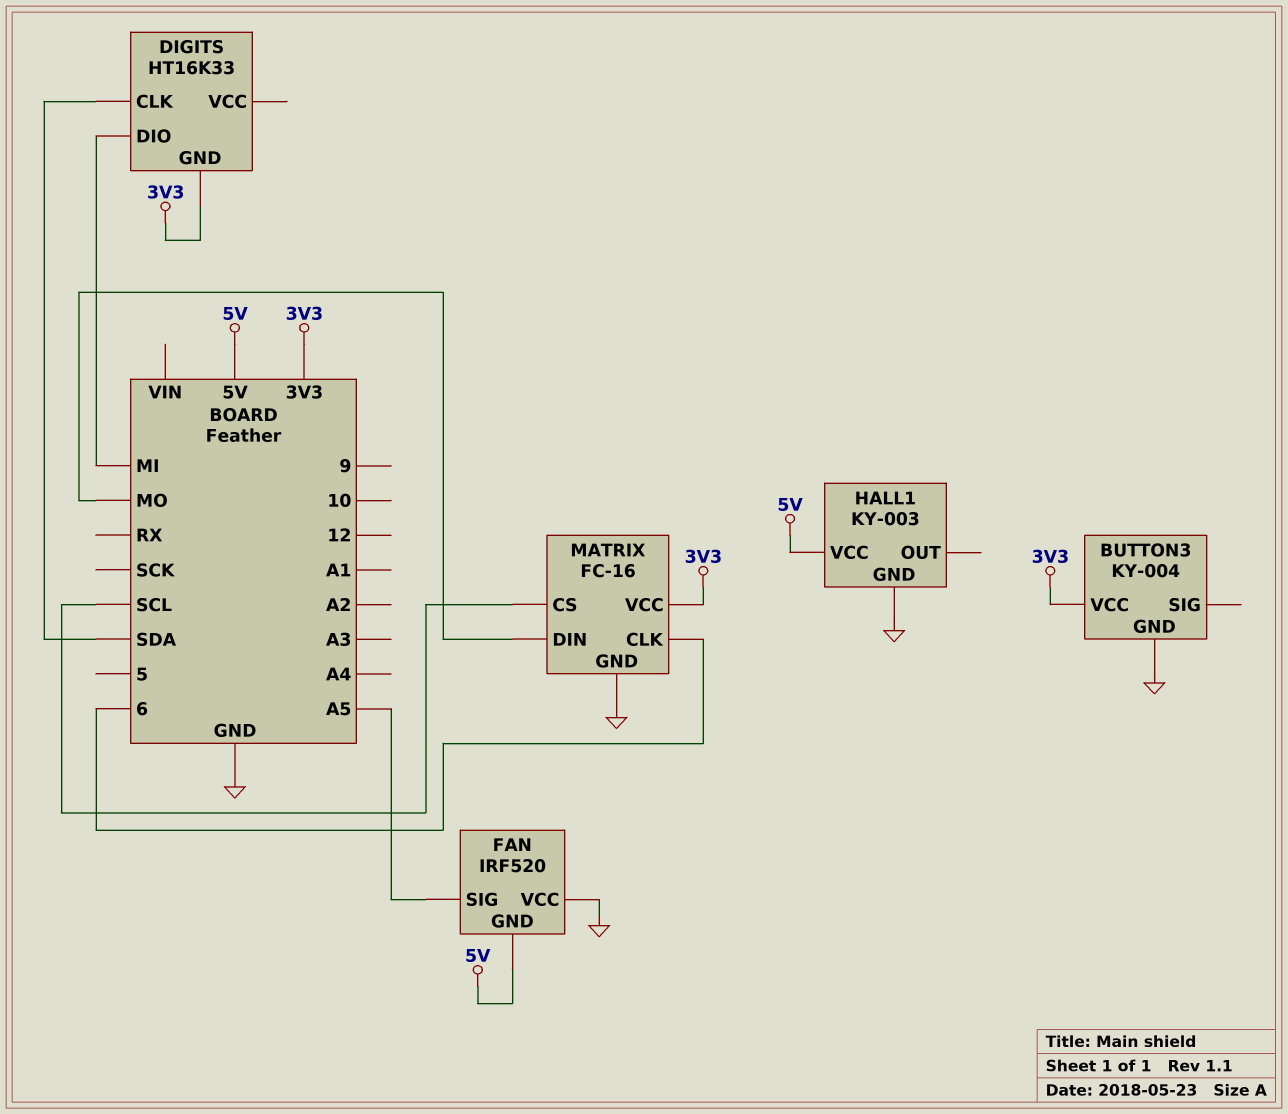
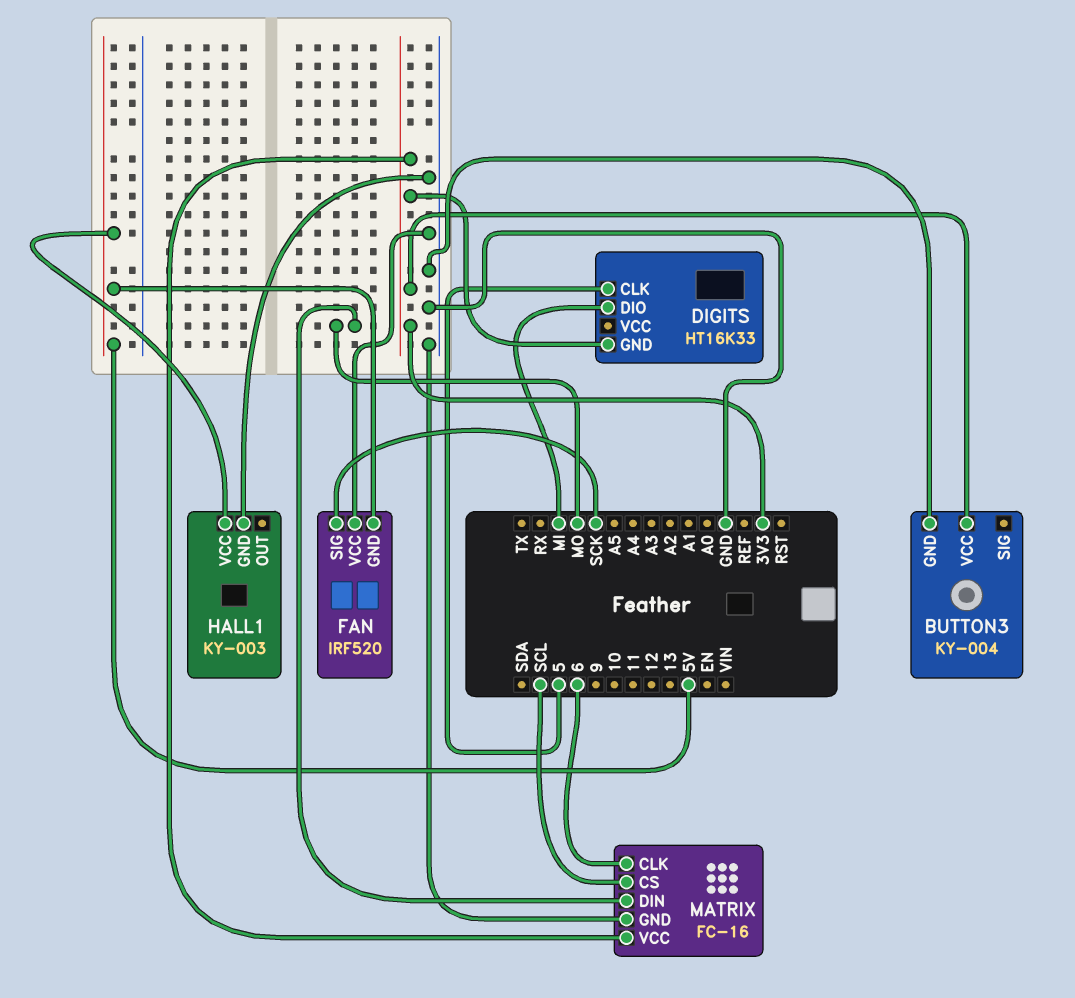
DIGITS pin CLK: SDA -> 5
FAN pin SIG: A5 -> SCK

